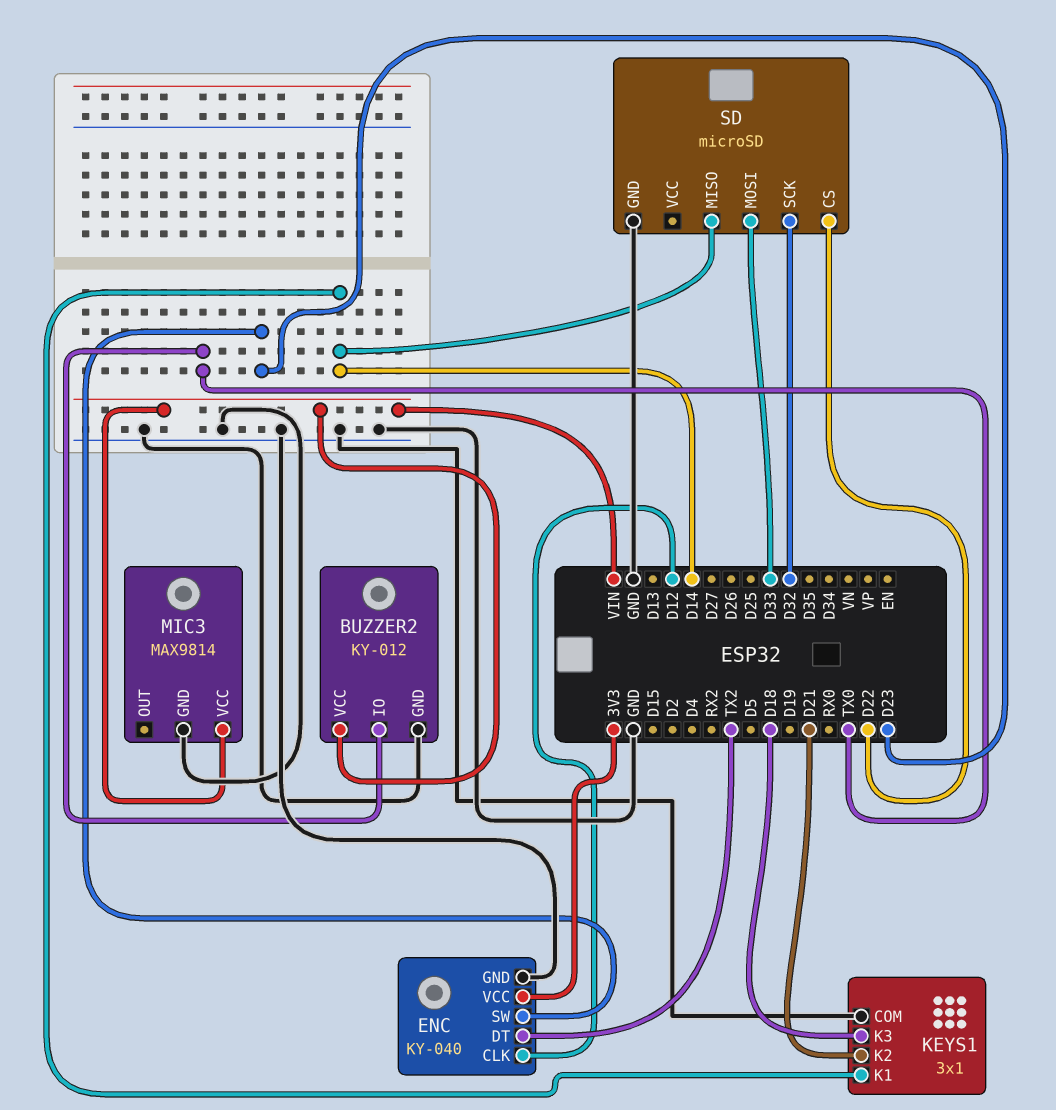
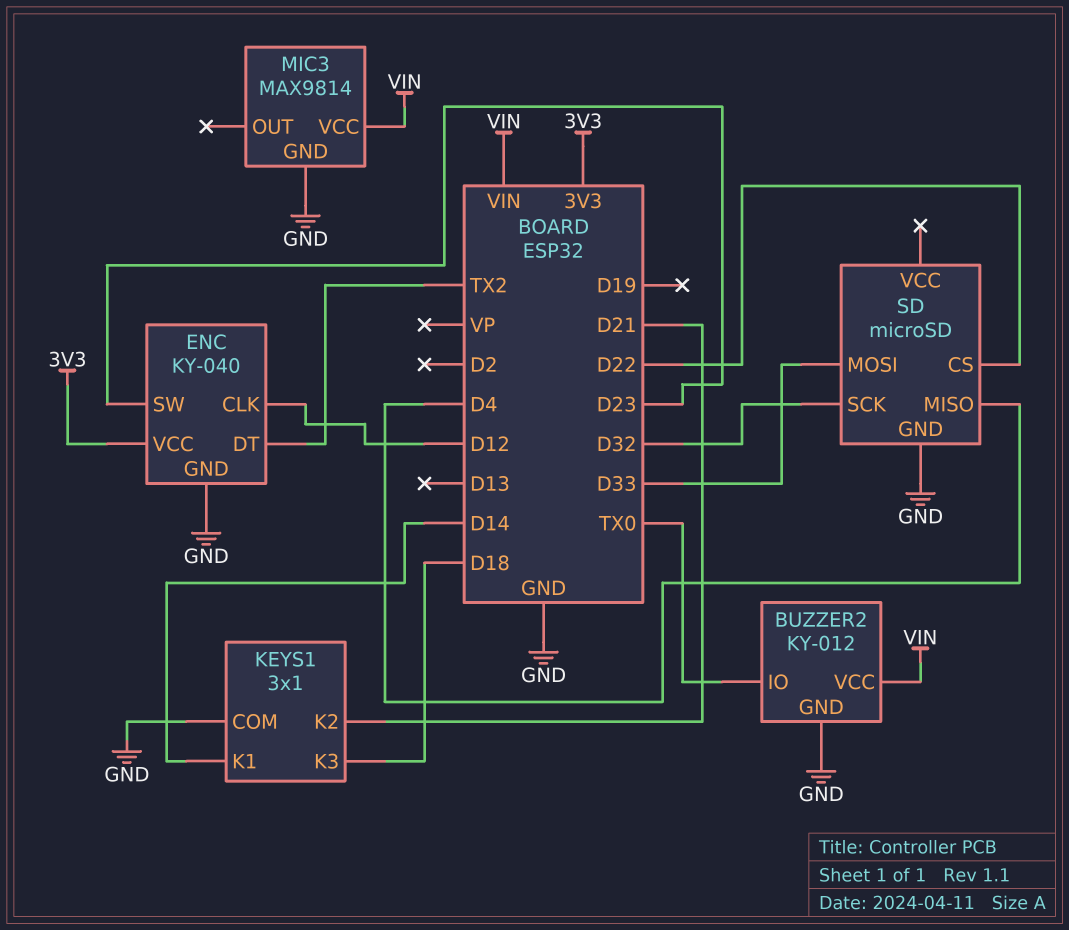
SD pin MISO: D14 -> D4

